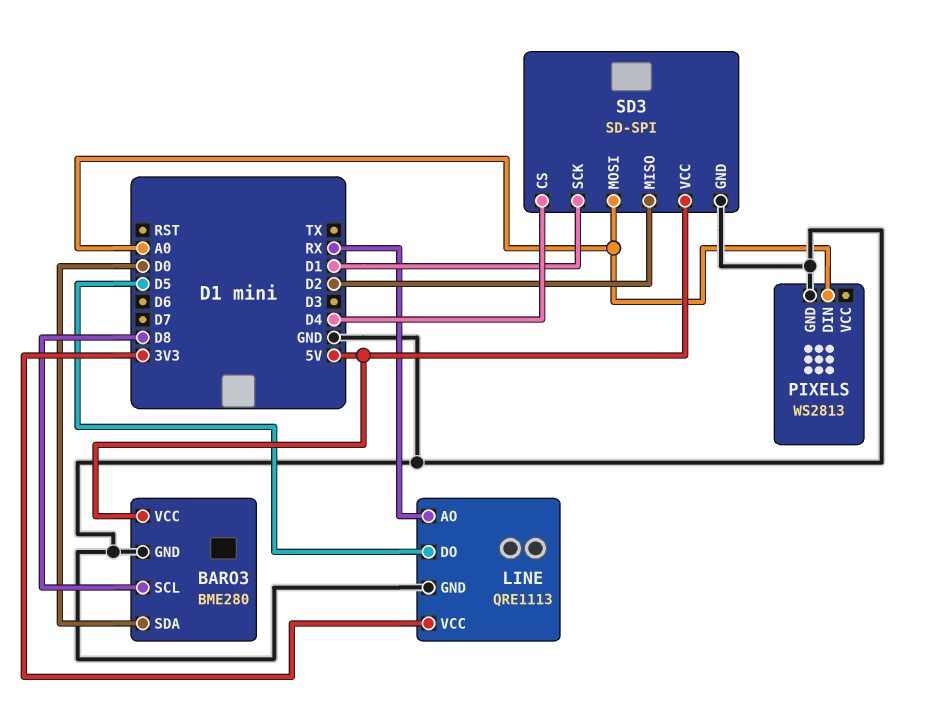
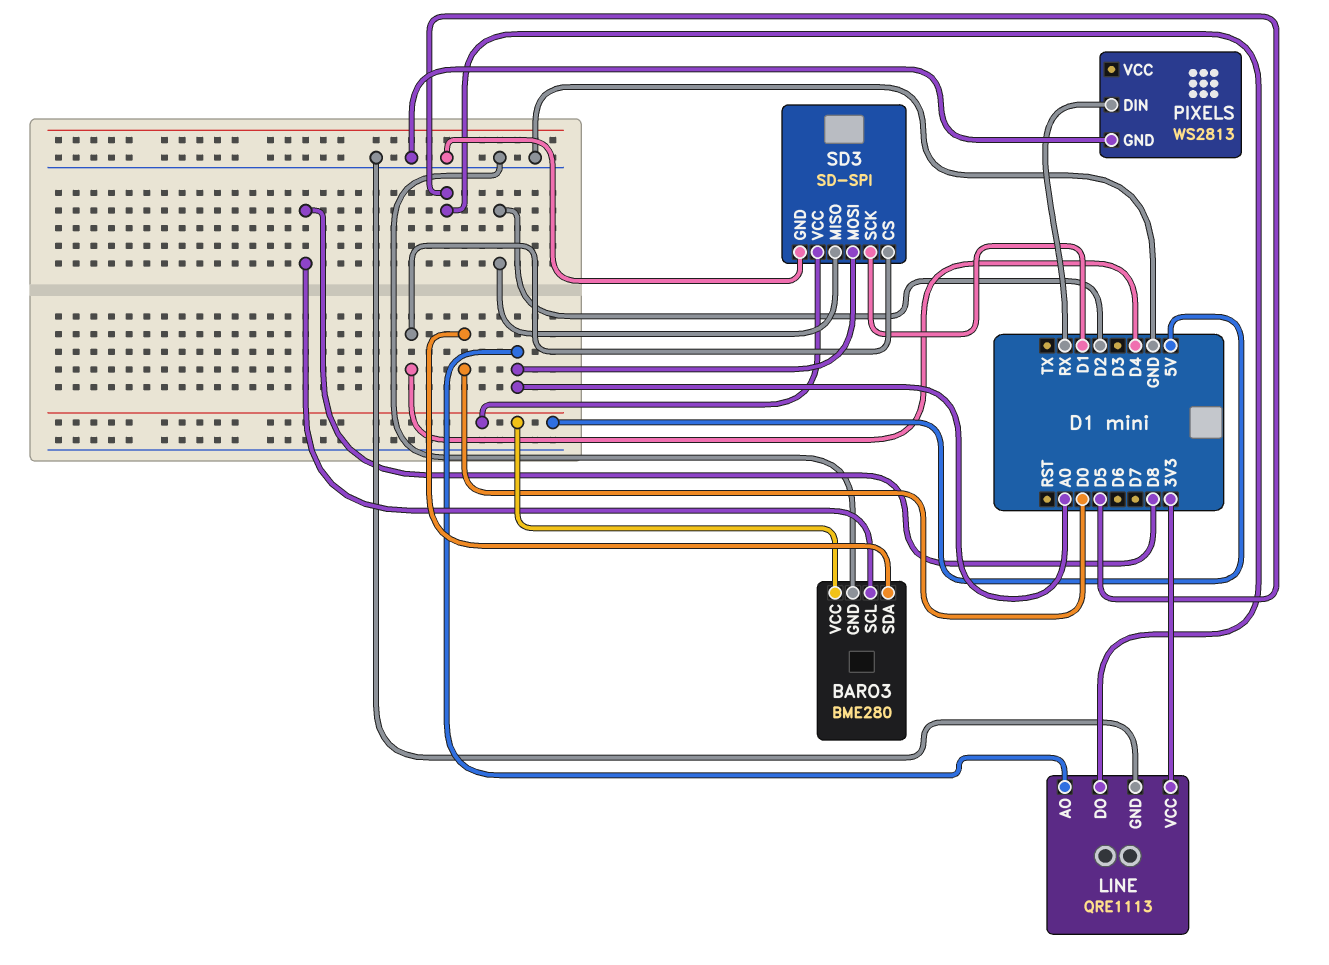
LINE pin AO: RX -> A0
PIXELS pin DIN: A0 -> RX

